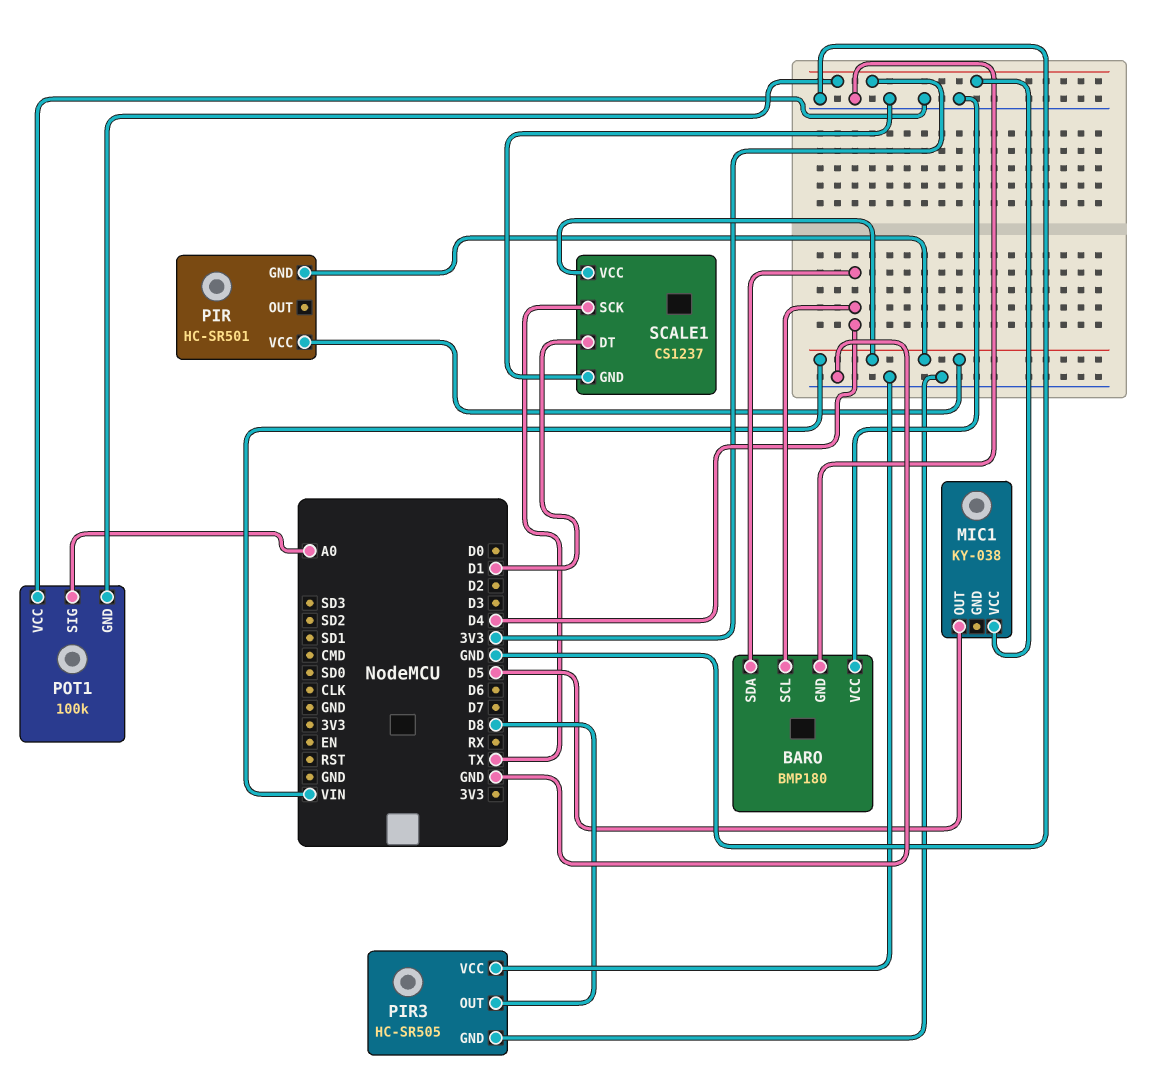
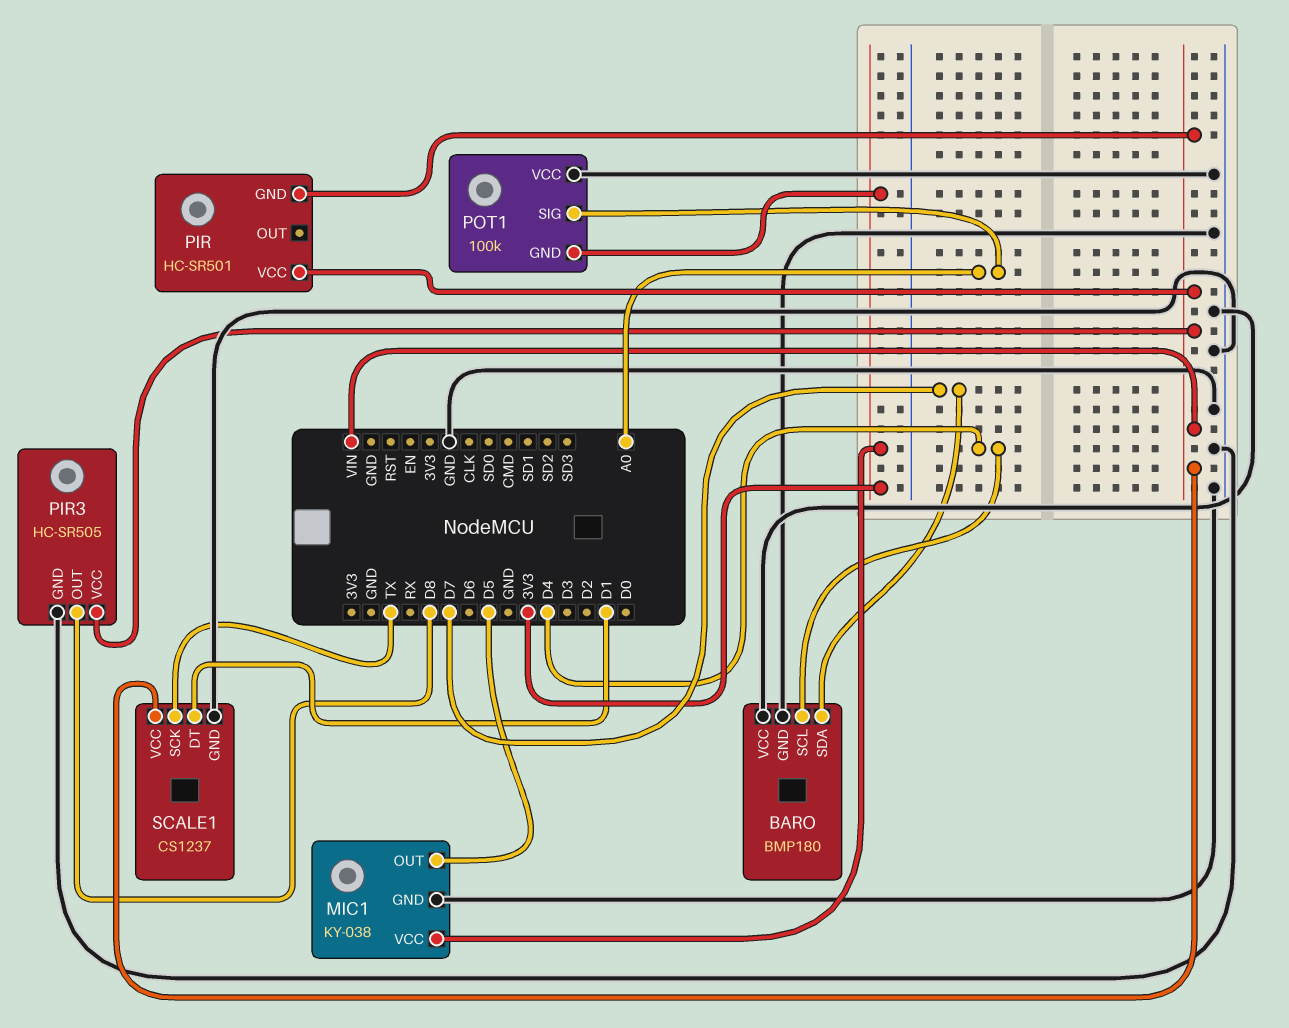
BARO pin SDA: D4 -> D7
MIC1 pin GND: none -> GND
PIR3 pin VCC: GND -> VIN

